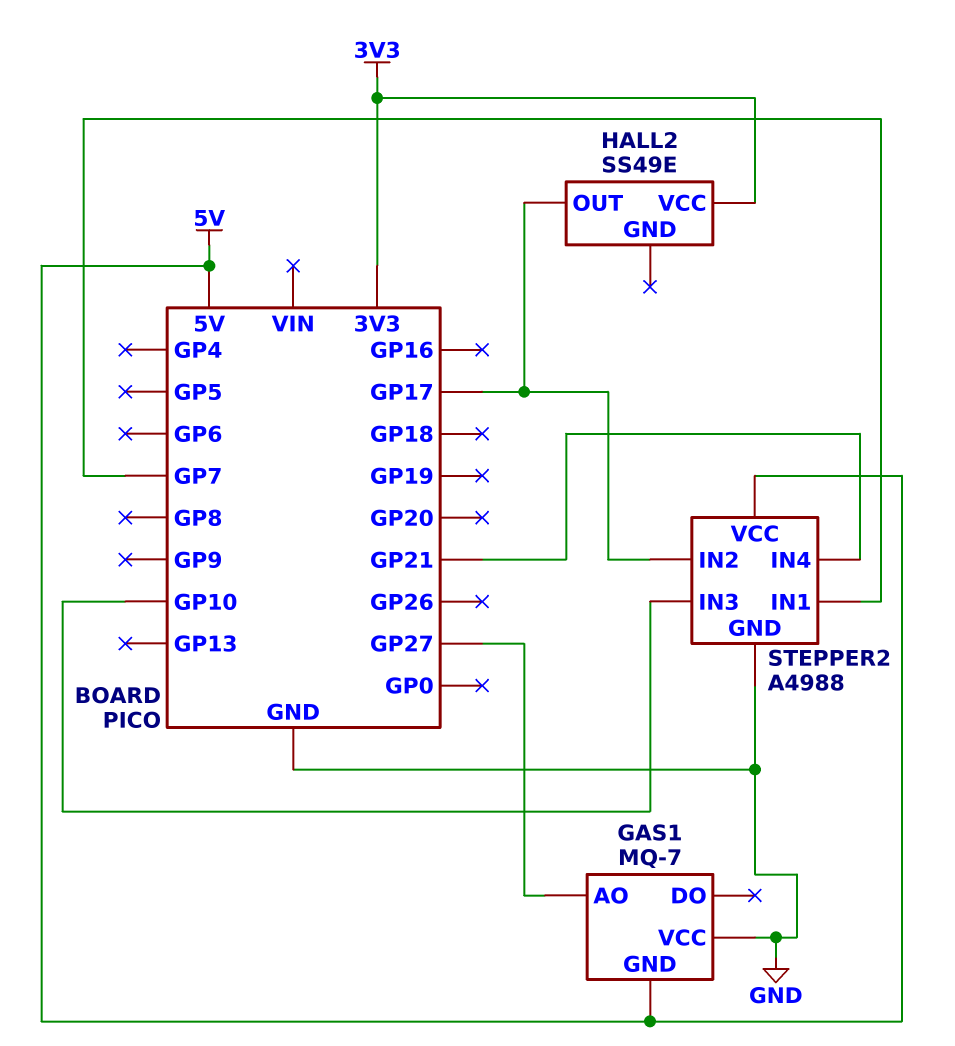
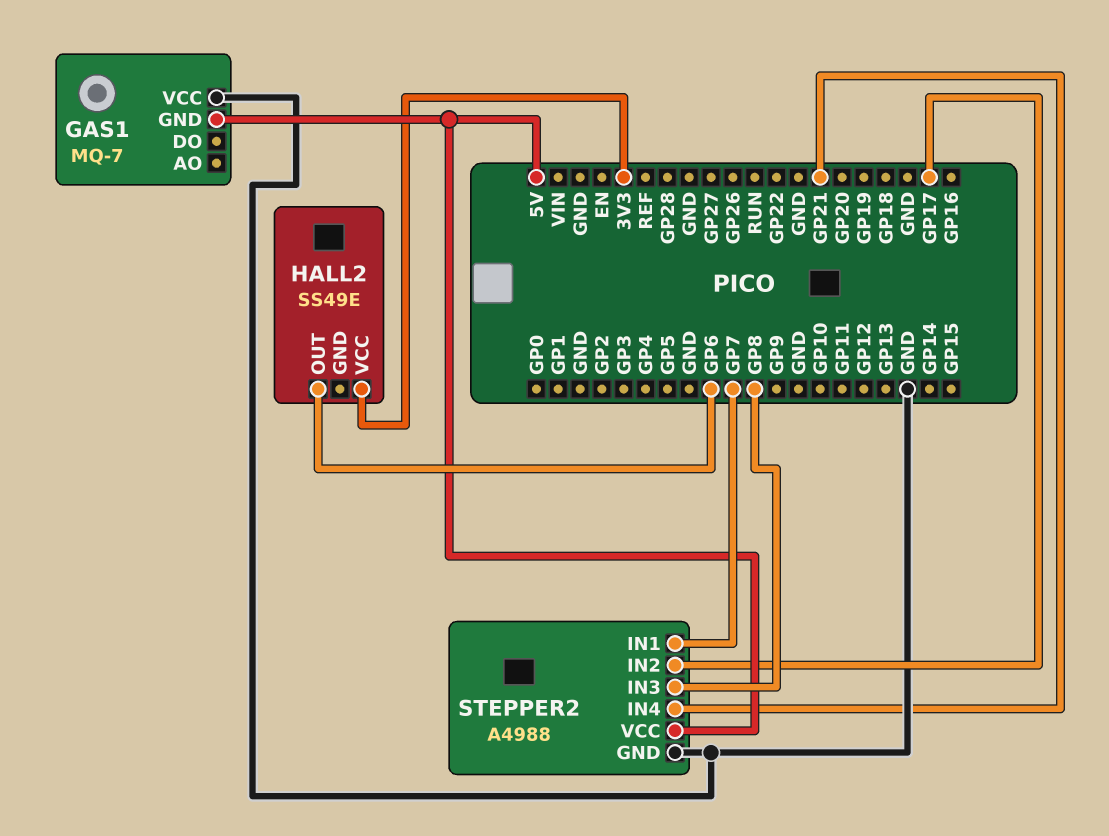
GAS1 pin AO: GP27 -> none
HALL2 pin OUT: GP17 -> GP6
STEPPER2 pin IN3: GP10 -> GP8

